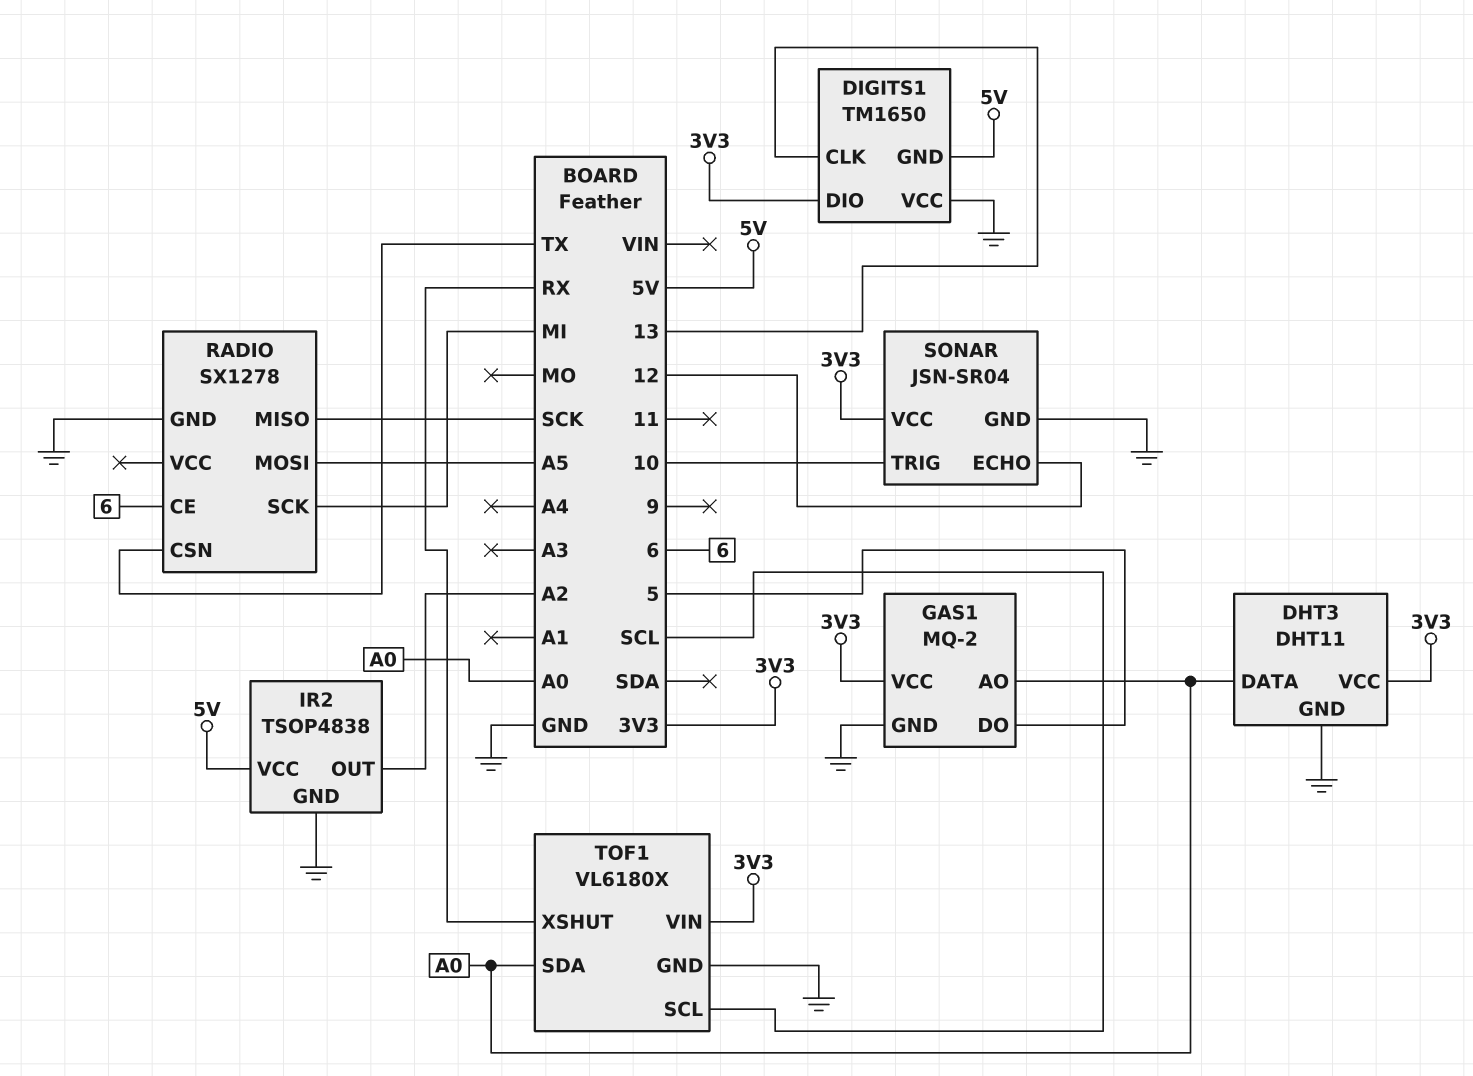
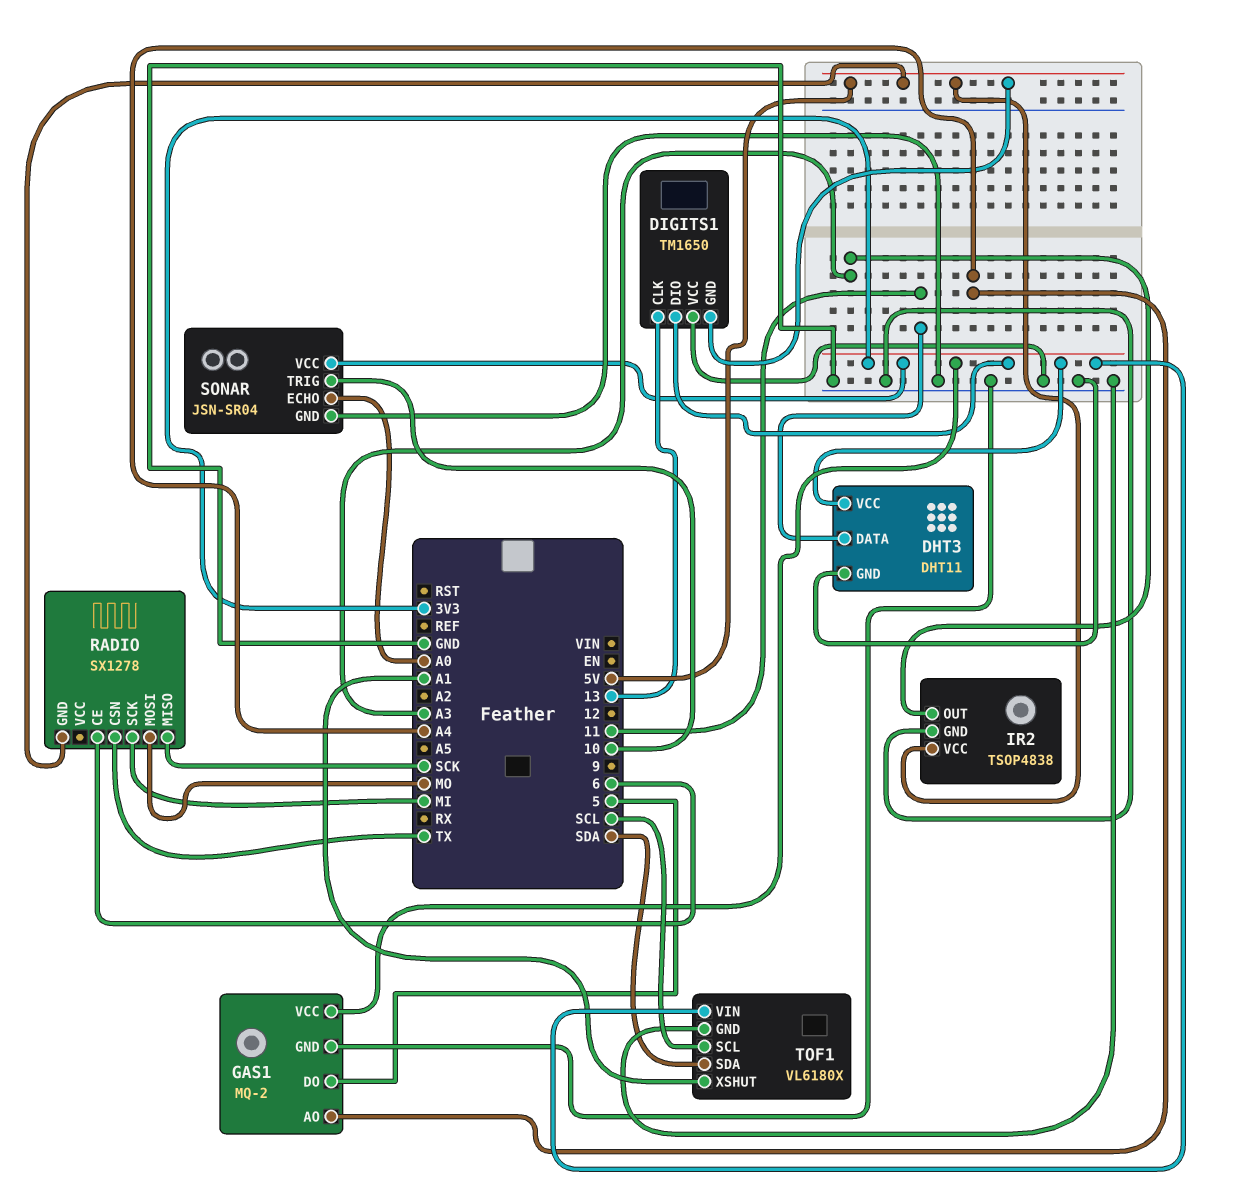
DHT3 pin DATA: A0 -> 11
GAS1 pin AO: A0 -> A4
IR2 pin OUT: A2 -> A3
RADIO pin GND: GND -> 5V
RADIO pin MOSI: A5 -> MO
SONAR pin ECHO: 12 -> A0
TOF1 pin SDA: A0 -> SDA
TOF1 pin XSHUT: RX -> A1

